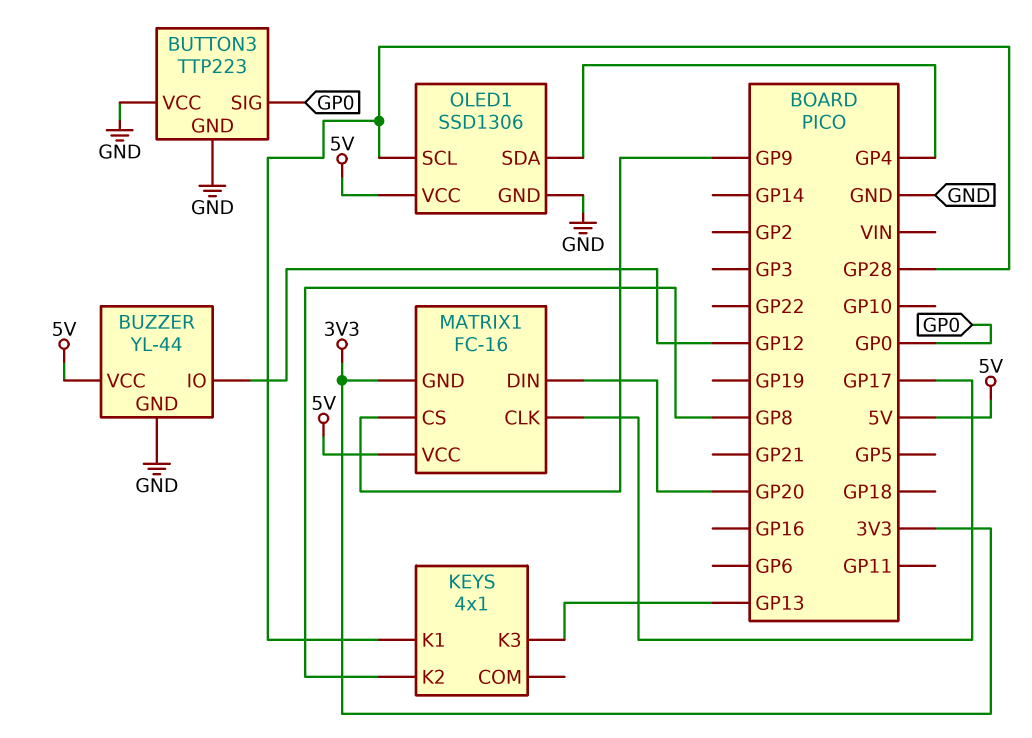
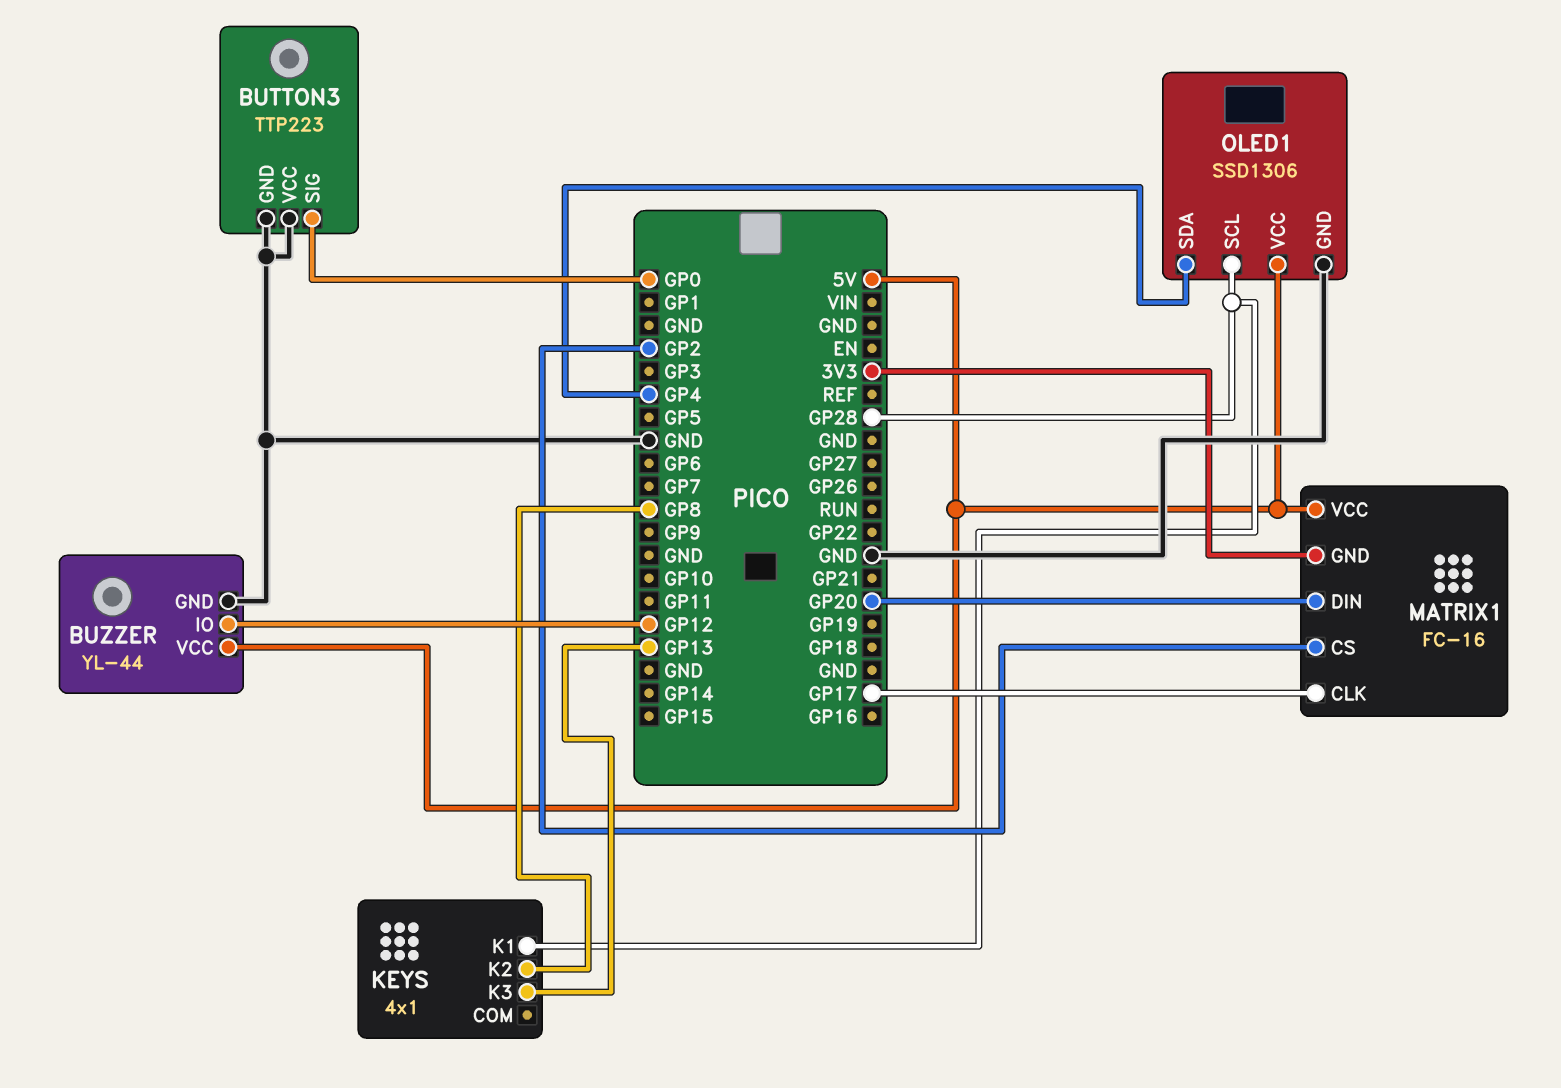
MATRIX1 pin CS: GP9 -> GP2

